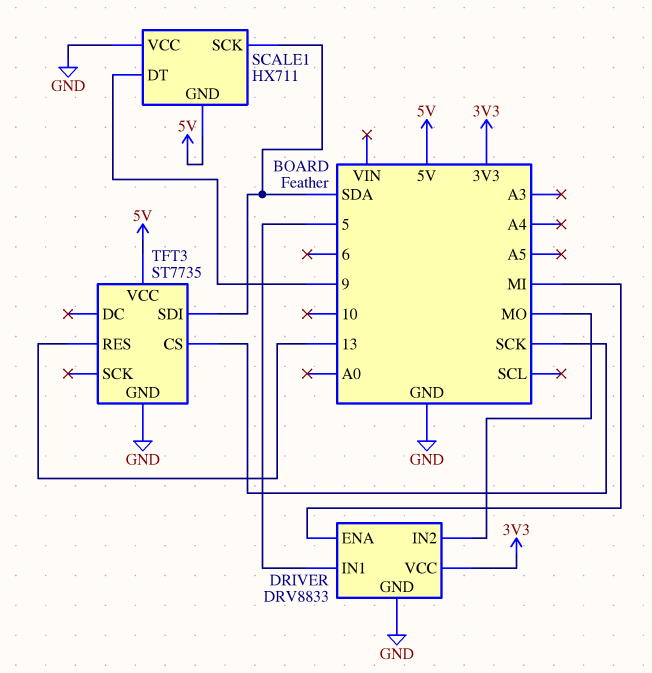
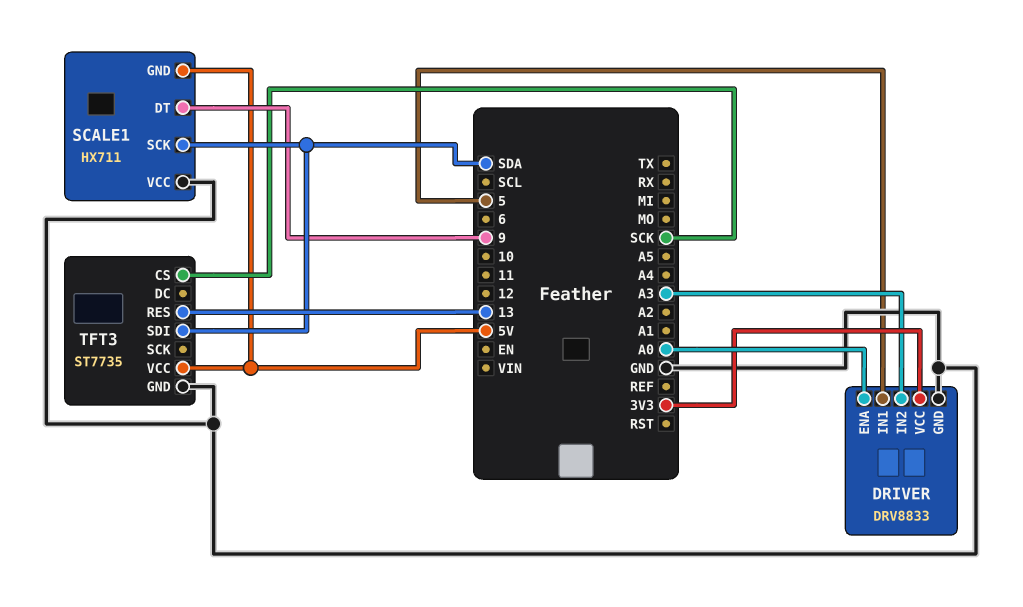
DRIVER pin ENA: MI -> A0
DRIVER pin IN2: MO -> A3

